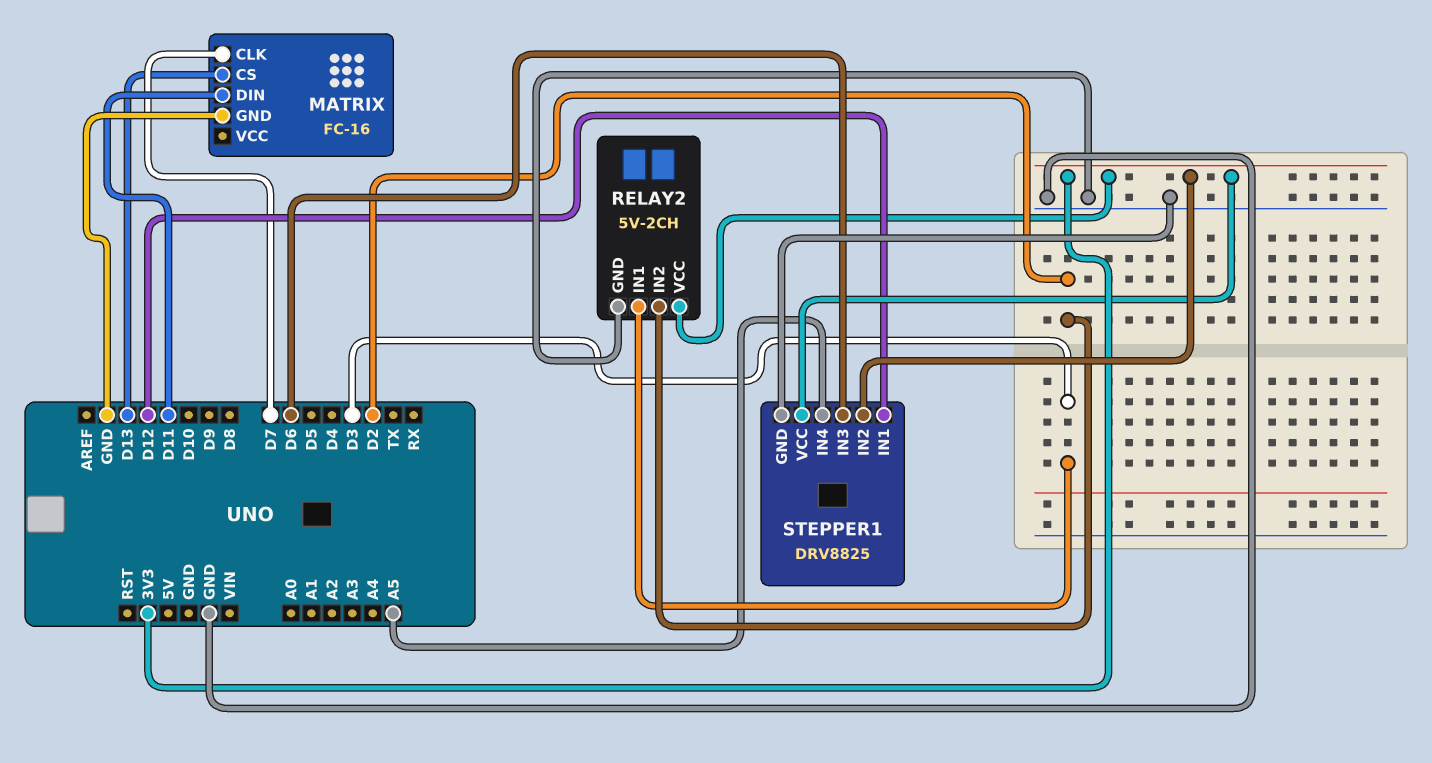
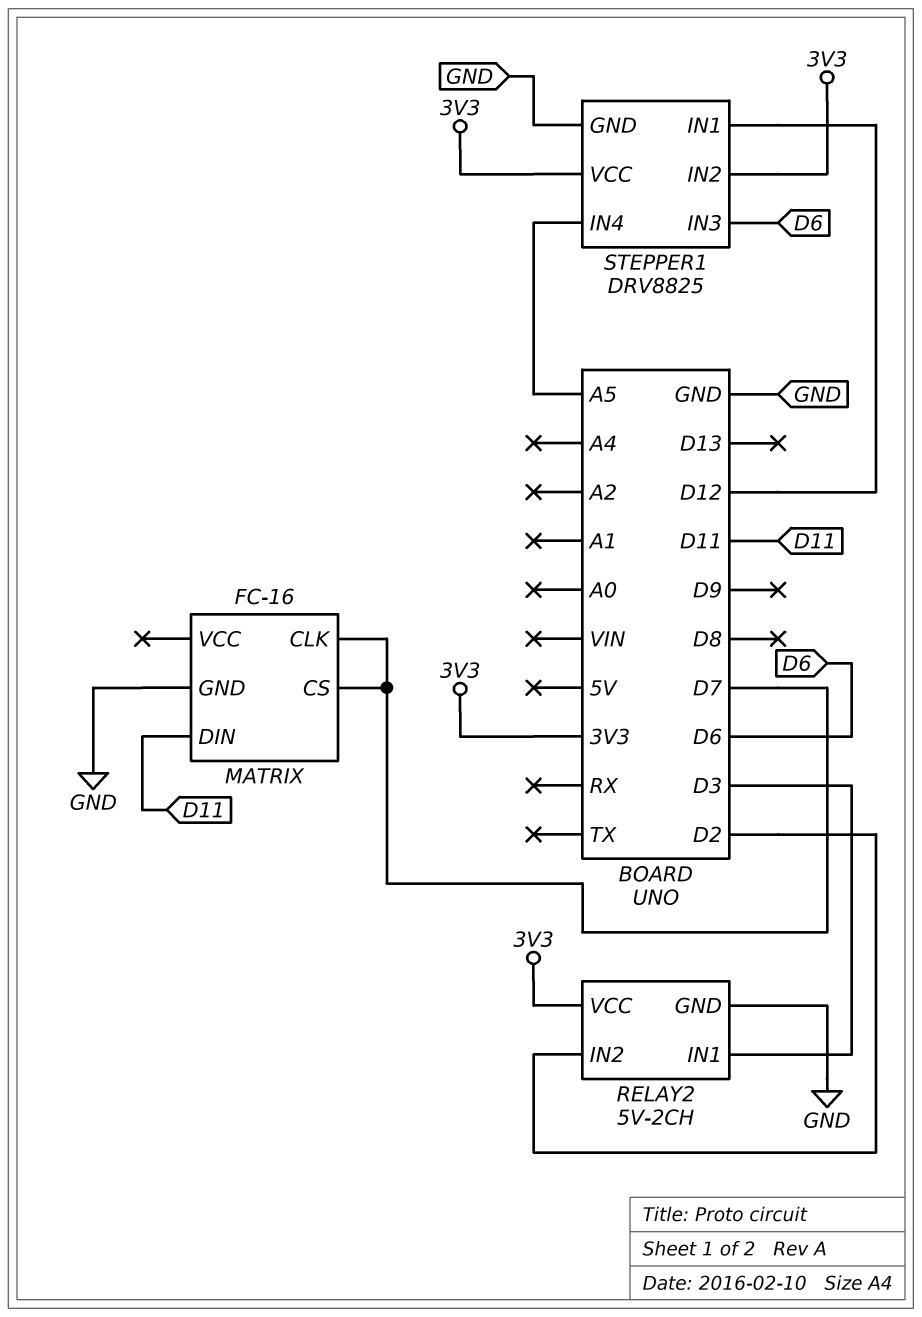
MATRIX pin CS: D13 -> D7

